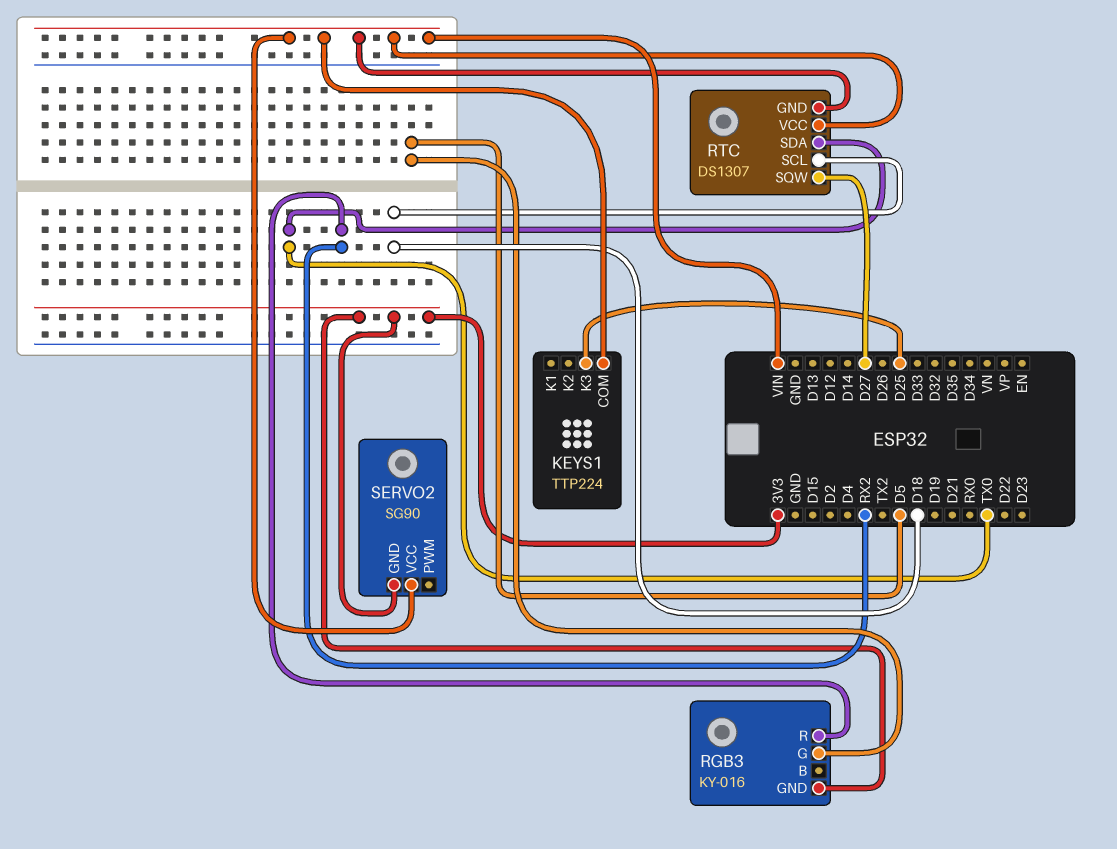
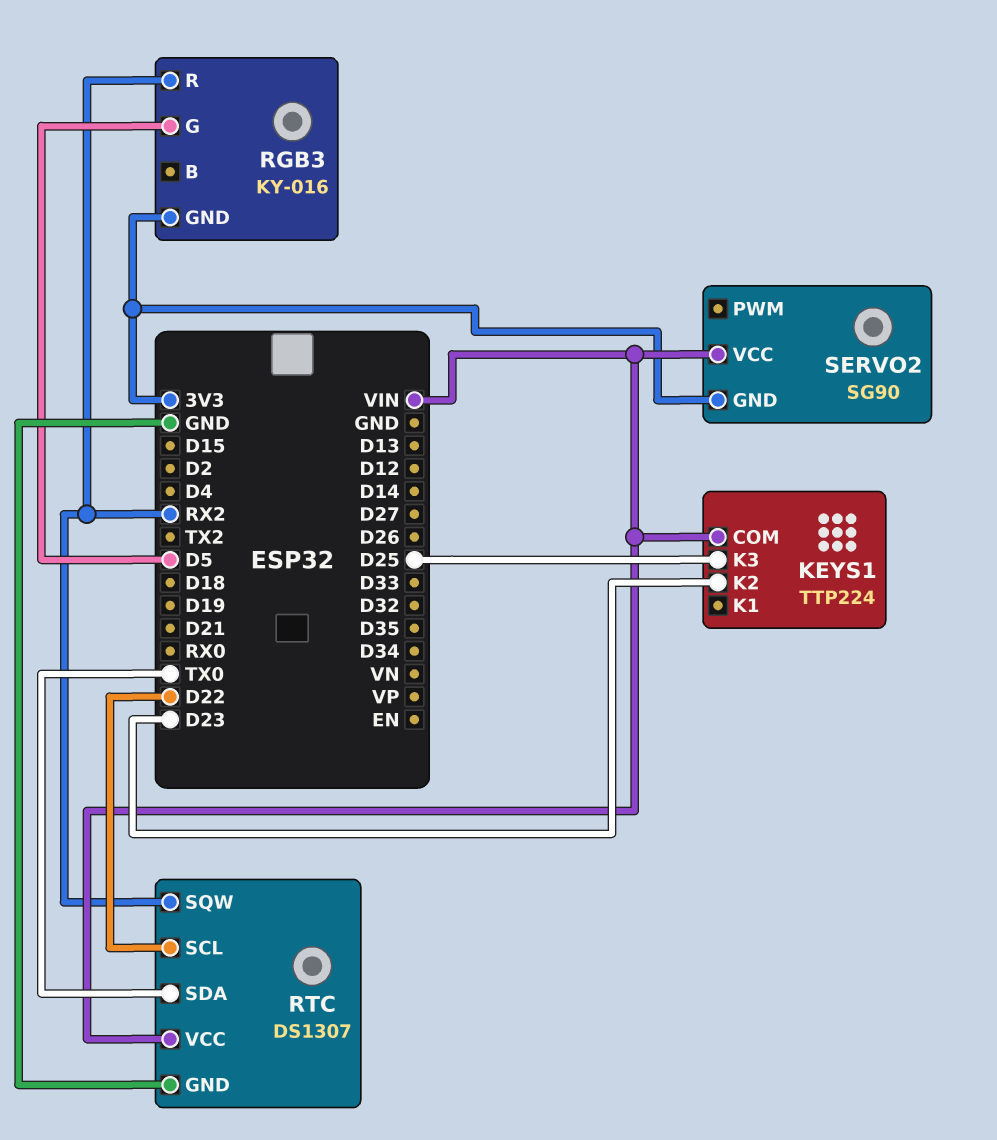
KEYS1 pin K2: none -> D23
RTC pin GND: VIN -> GND
RTC pin SCL: D18 -> D22
RTC pin SQW: D27 -> RX2

